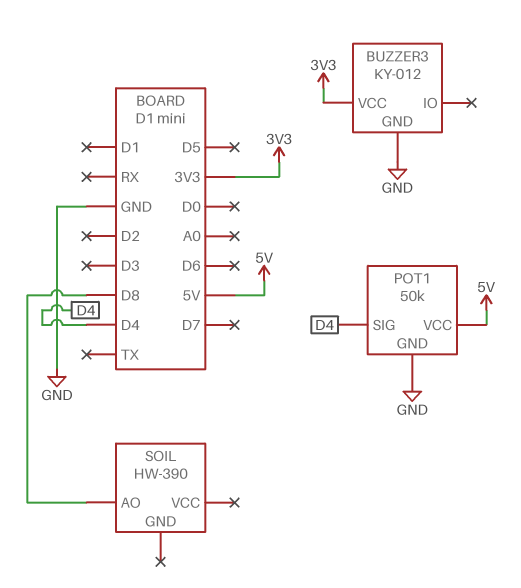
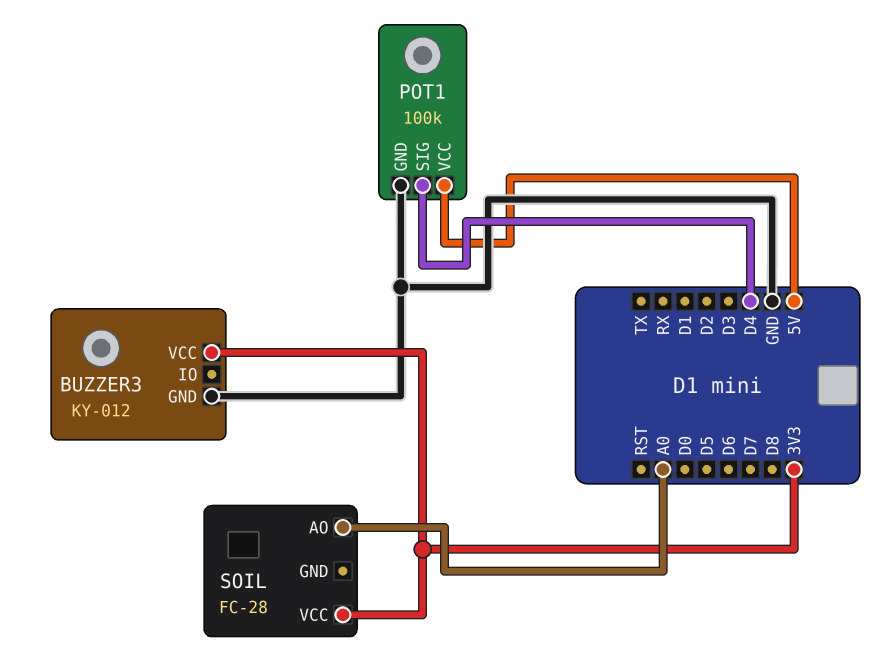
POT1: 50k -> 100k
SOIL: HW-390 -> FC-28
SOIL pin AO: D8 -> A0
SOIL pin VCC: none -> 3V3

